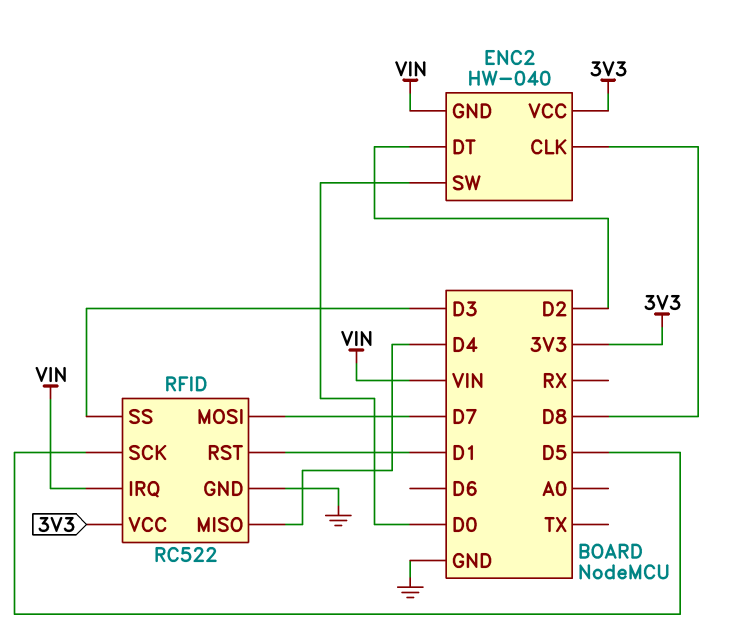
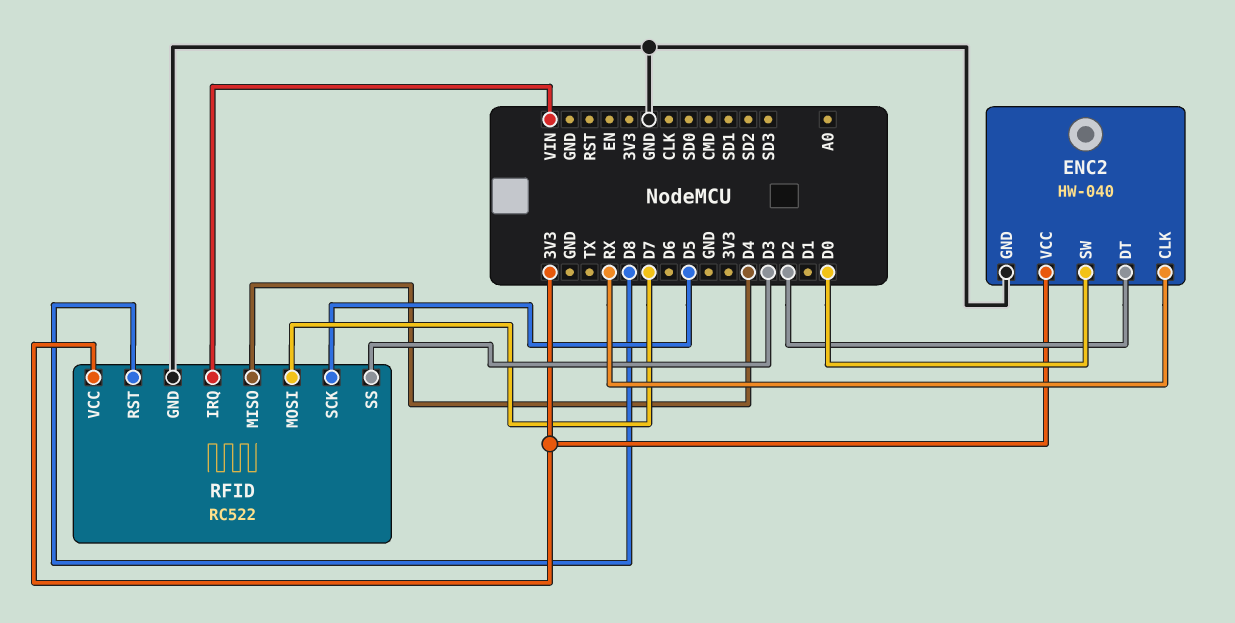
ENC2 pin CLK: D8 -> RX
ENC2 pin GND: VIN -> GND
RFID pin RST: D1 -> D8

